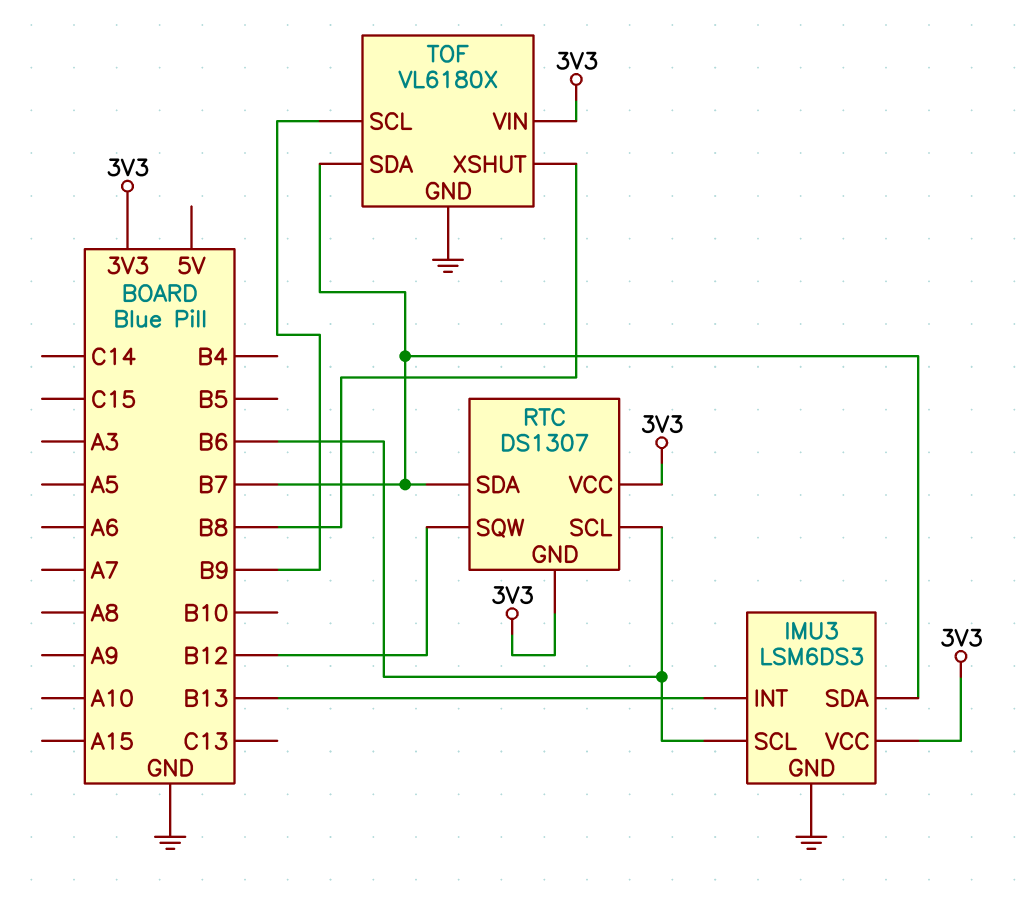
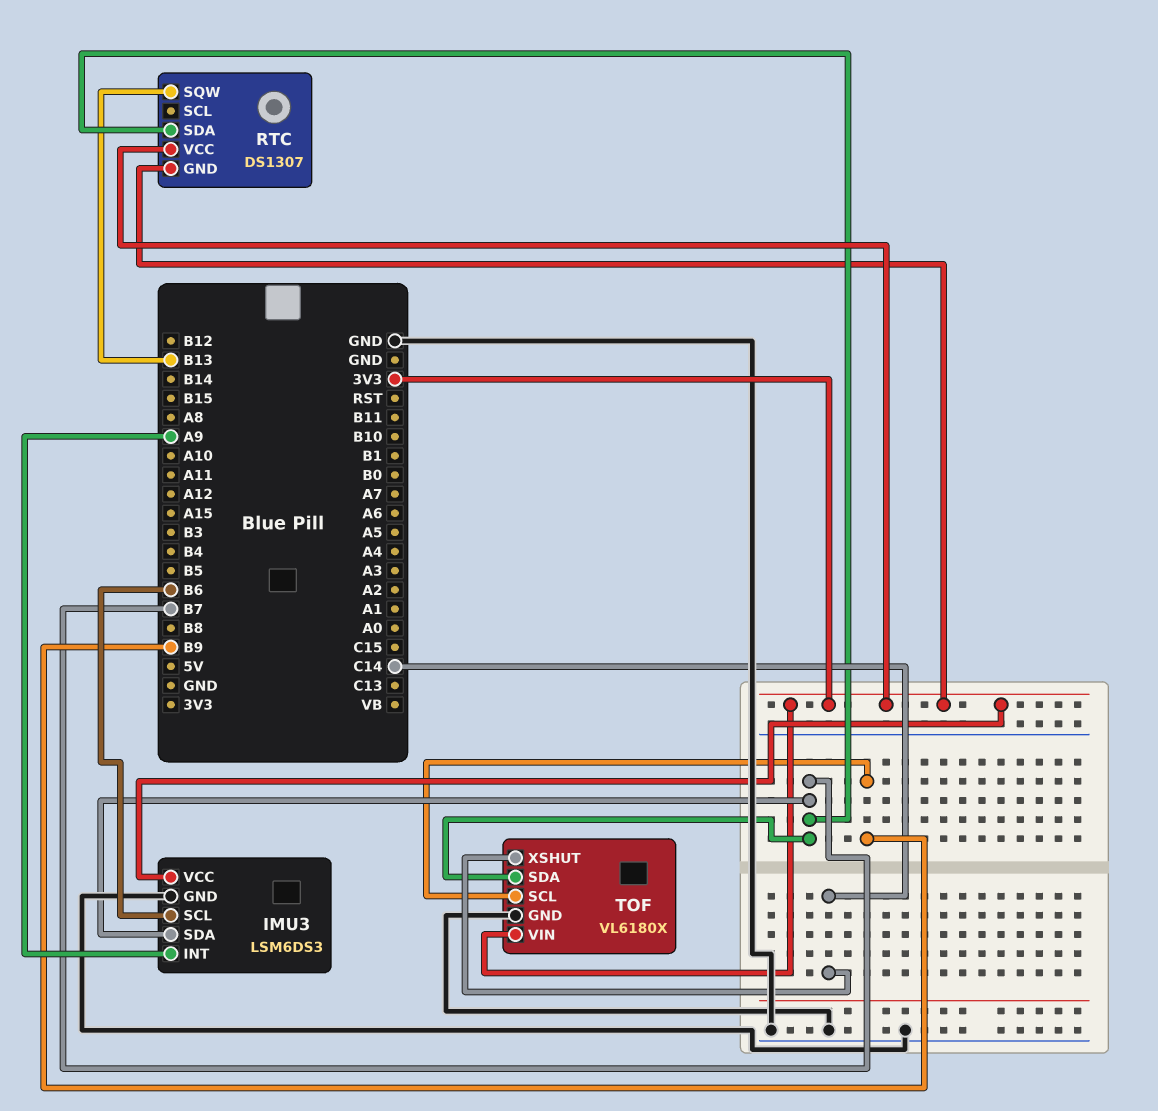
IMU3 pin INT: B13 -> A9
RTC pin SCL: B6 -> none
RTC pin SQW: B12 -> B13
TOF pin XSHUT: B8 -> C14

